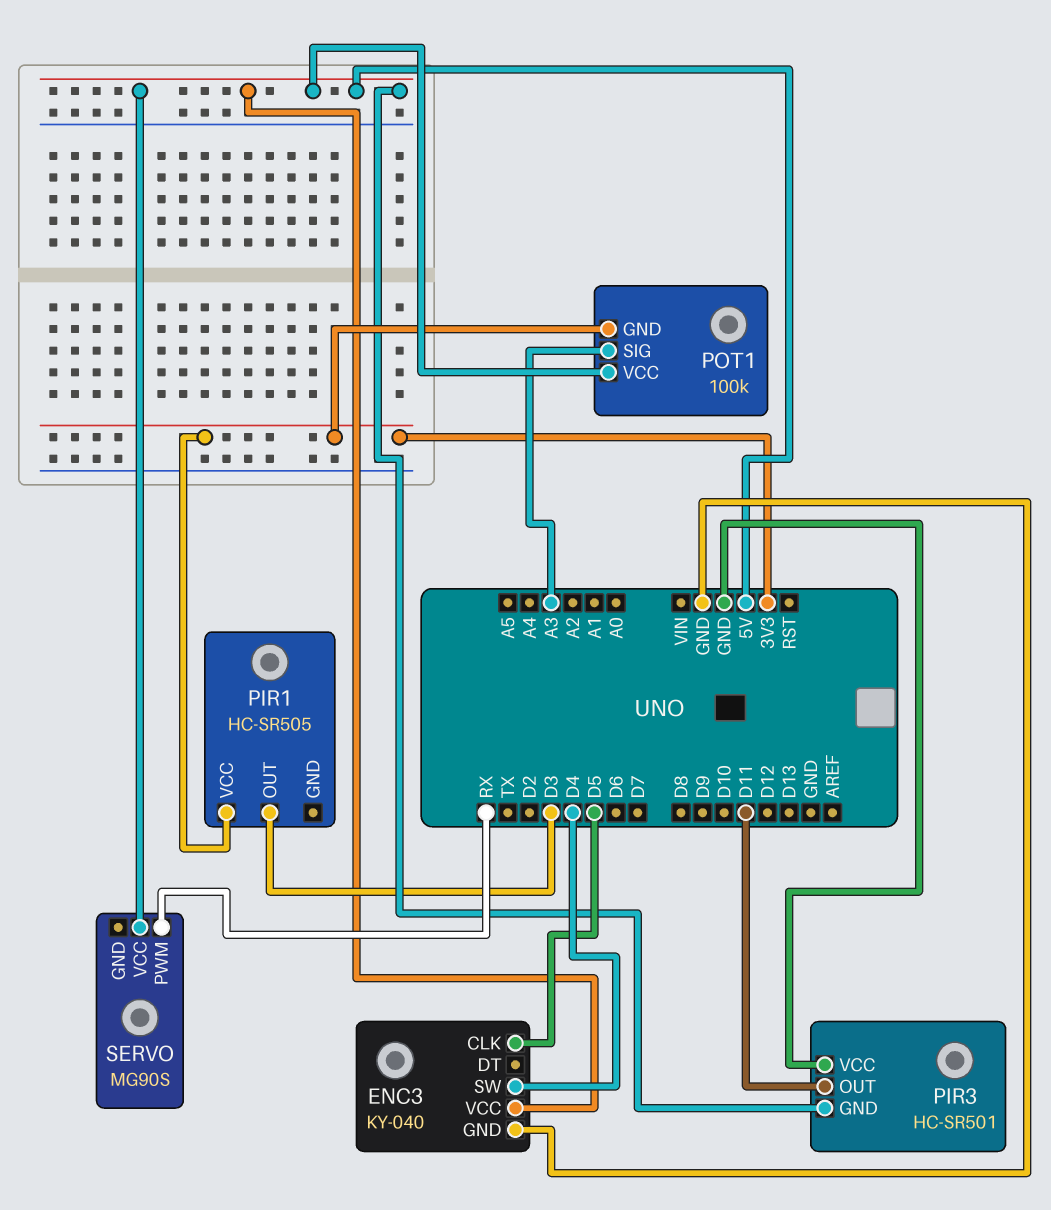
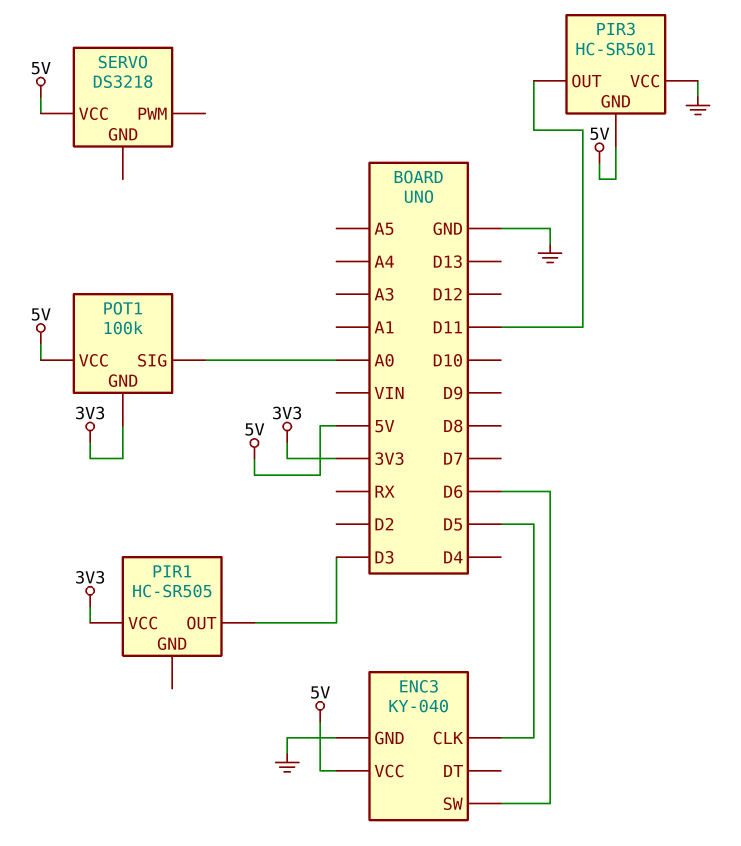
ENC3 pin SW: D4 -> D6
POT1 pin SIG: A3 -> A0
SERVO: MG90S -> DS3218
SERVO pin PWM: RX -> none

